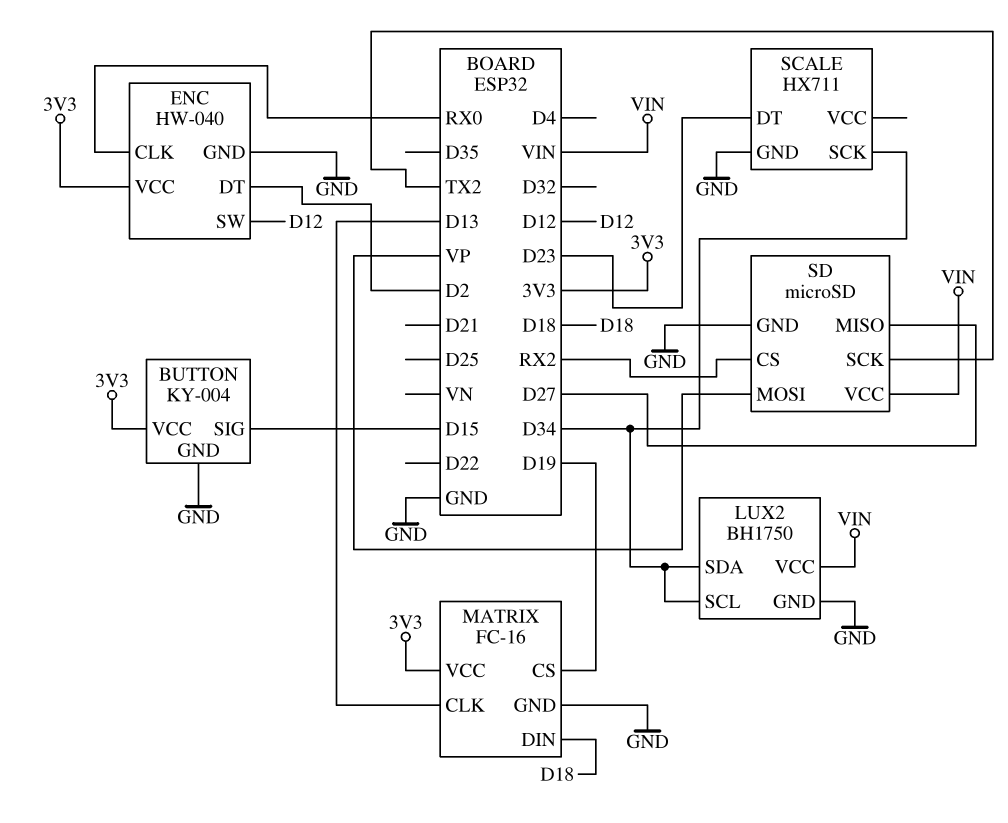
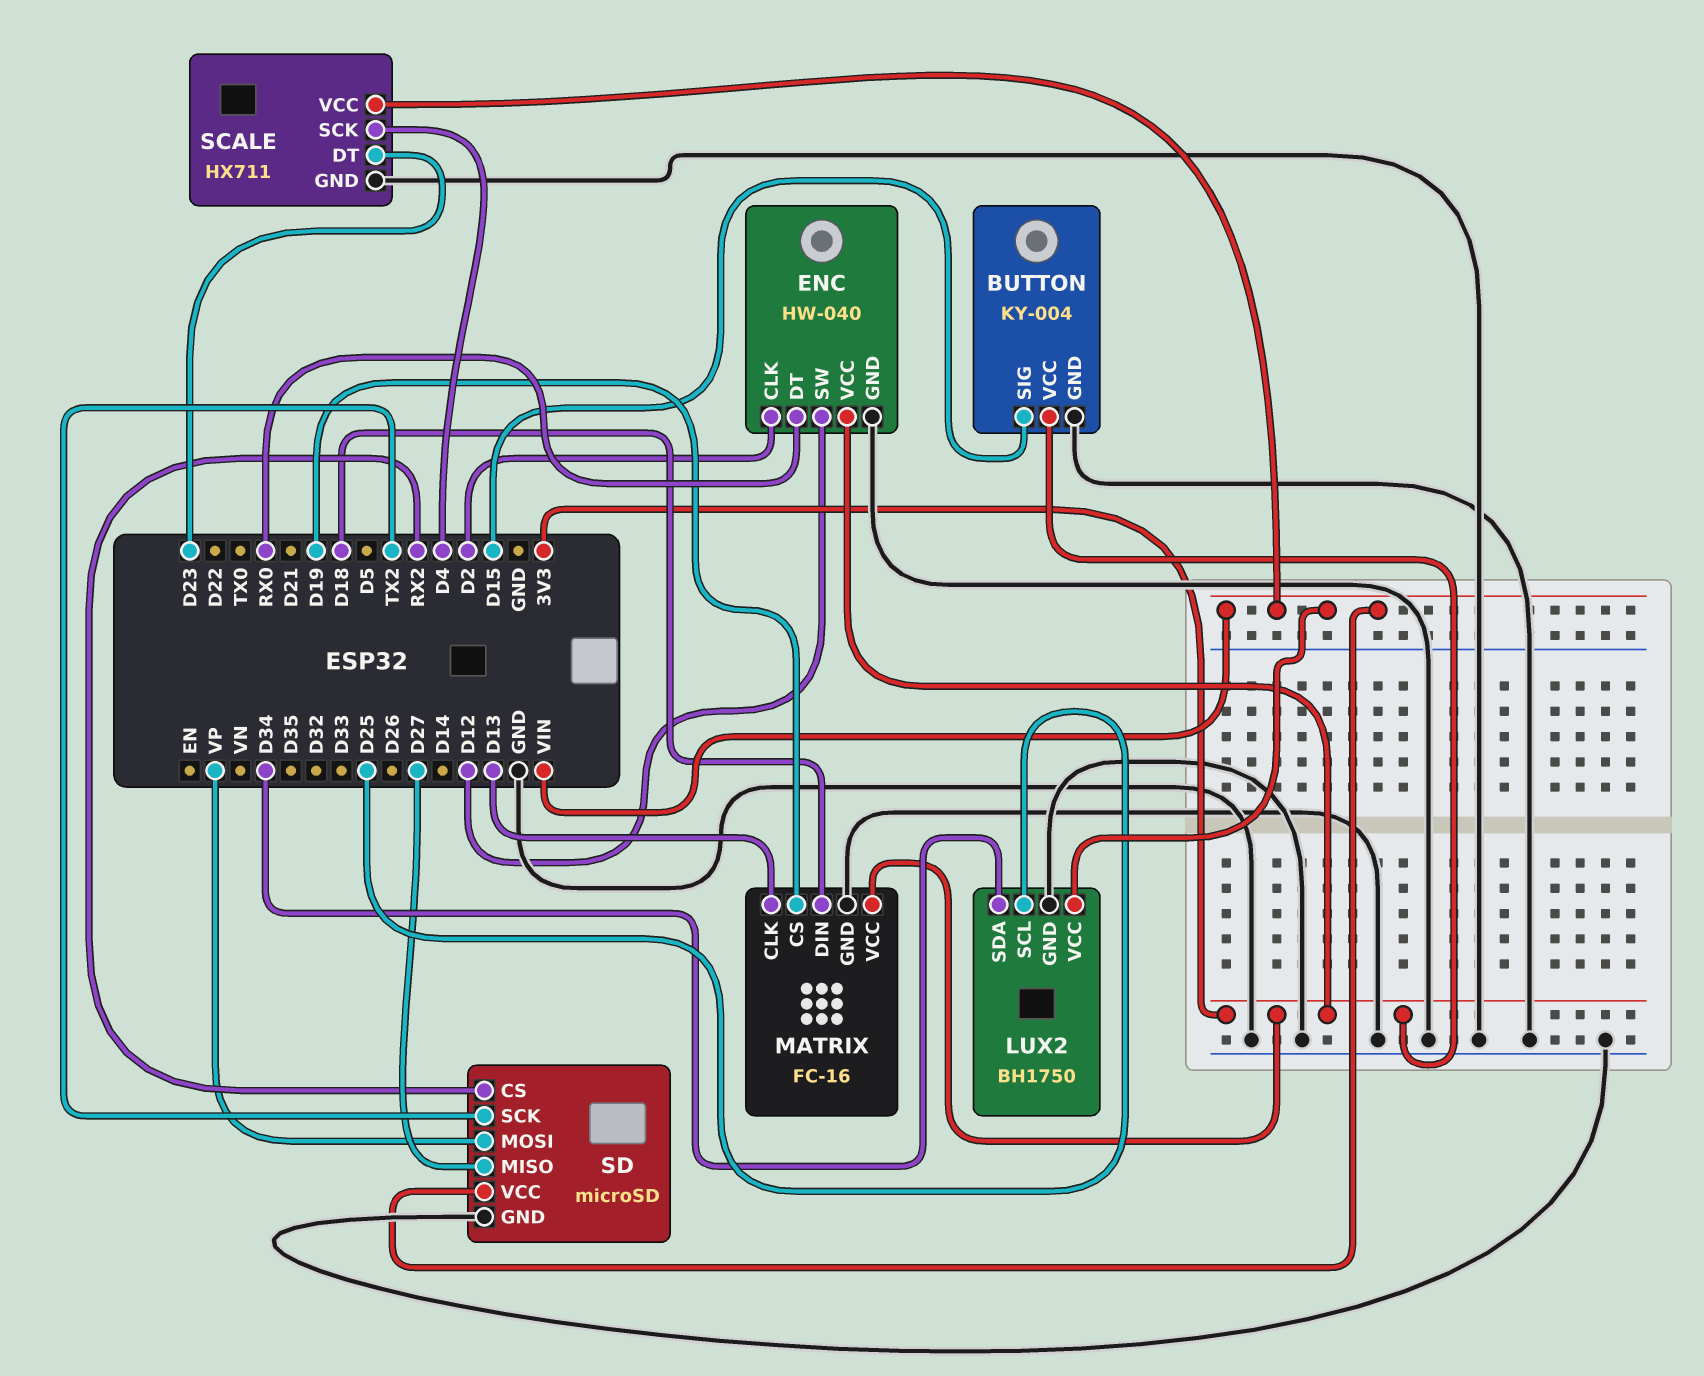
ENC pin CLK: RX0 -> D2
ENC pin DT: D2 -> RX0
LUX2 pin SCL: D34 -> D25
SCALE pin SCK: D34 -> D4
SCALE pin VCC: none -> VIN

